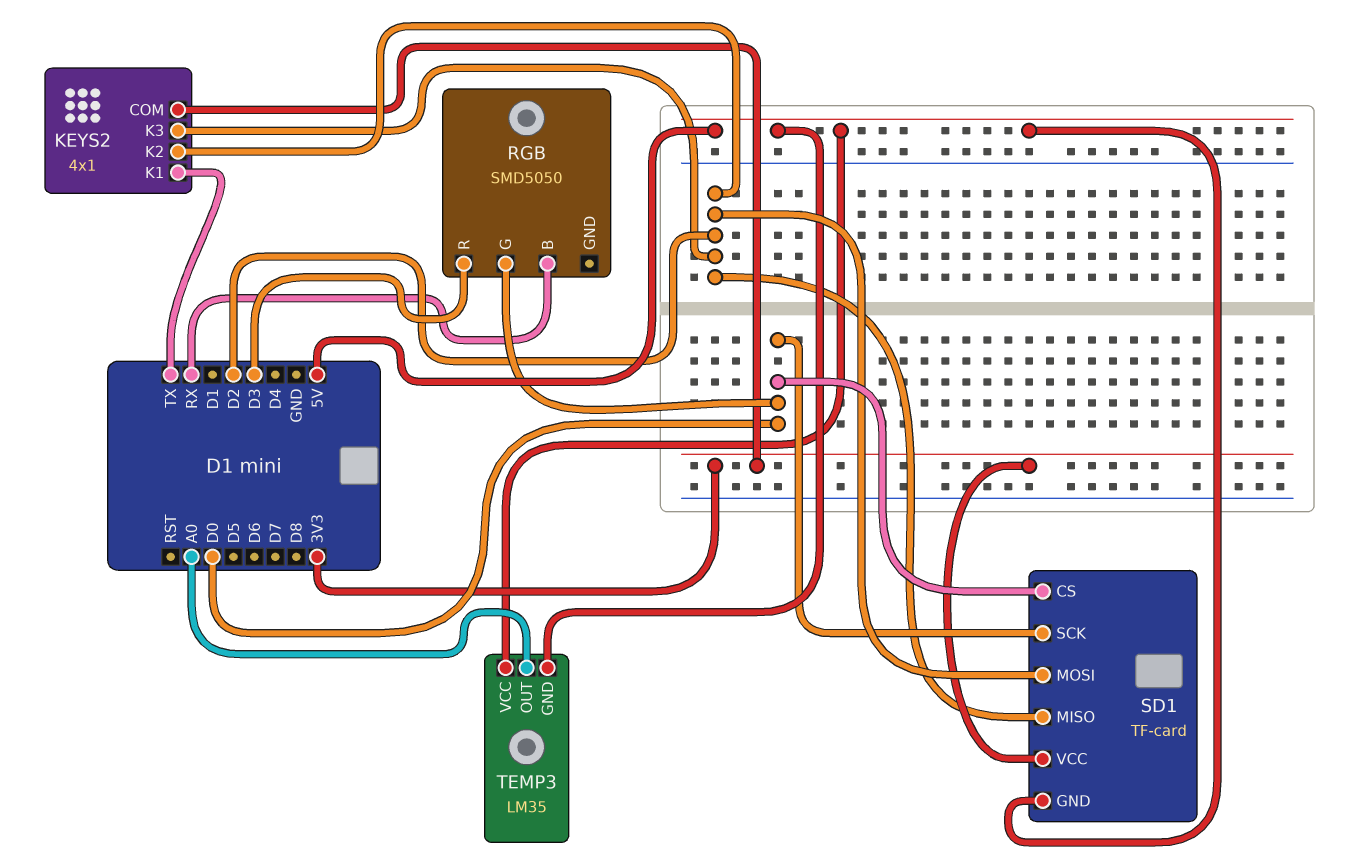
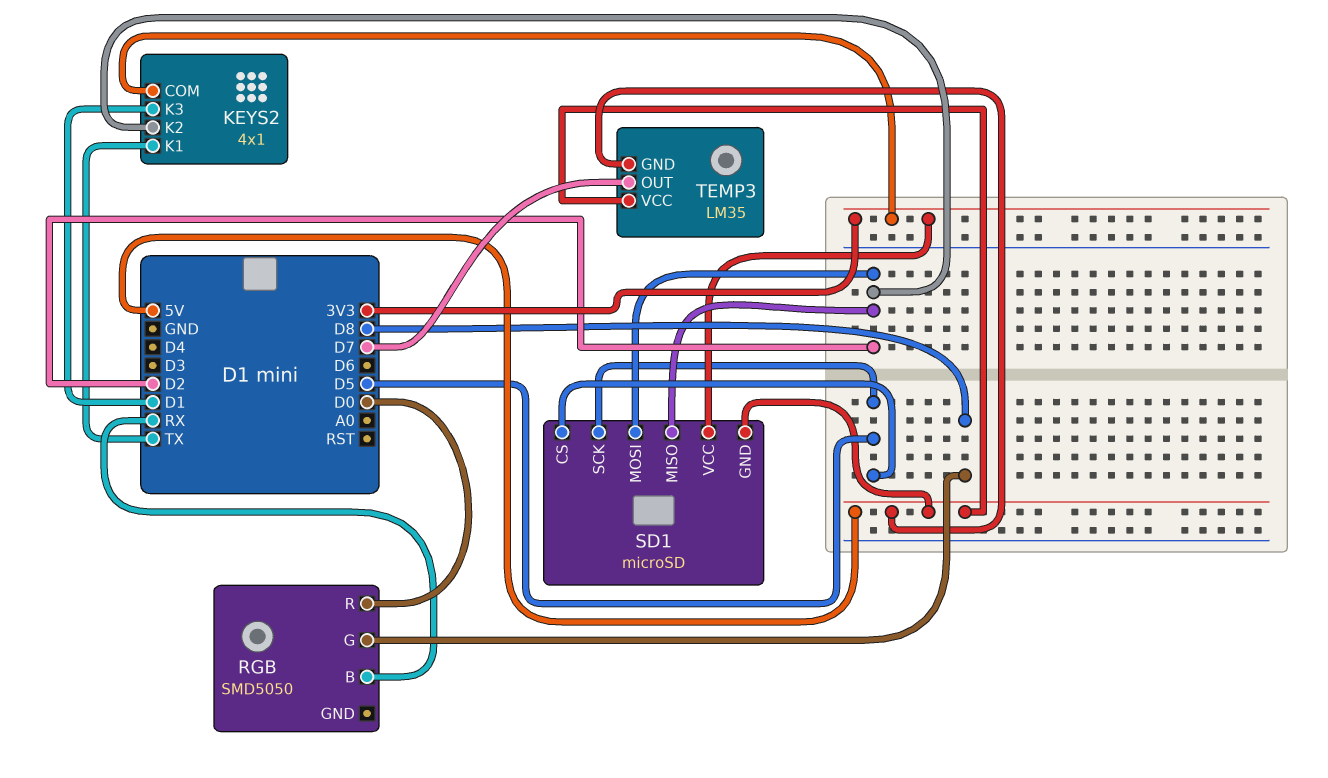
KEYS2 pin K3: D2 -> D1
RGB pin G: D0 -> D8
RGB pin R: D3 -> D0
SD1: TF-card -> microSD
SD1 pin CS: D0 -> D5
SD1 pin SCK: D0 -> D5
TEMP3 pin OUT: A0 -> D7

